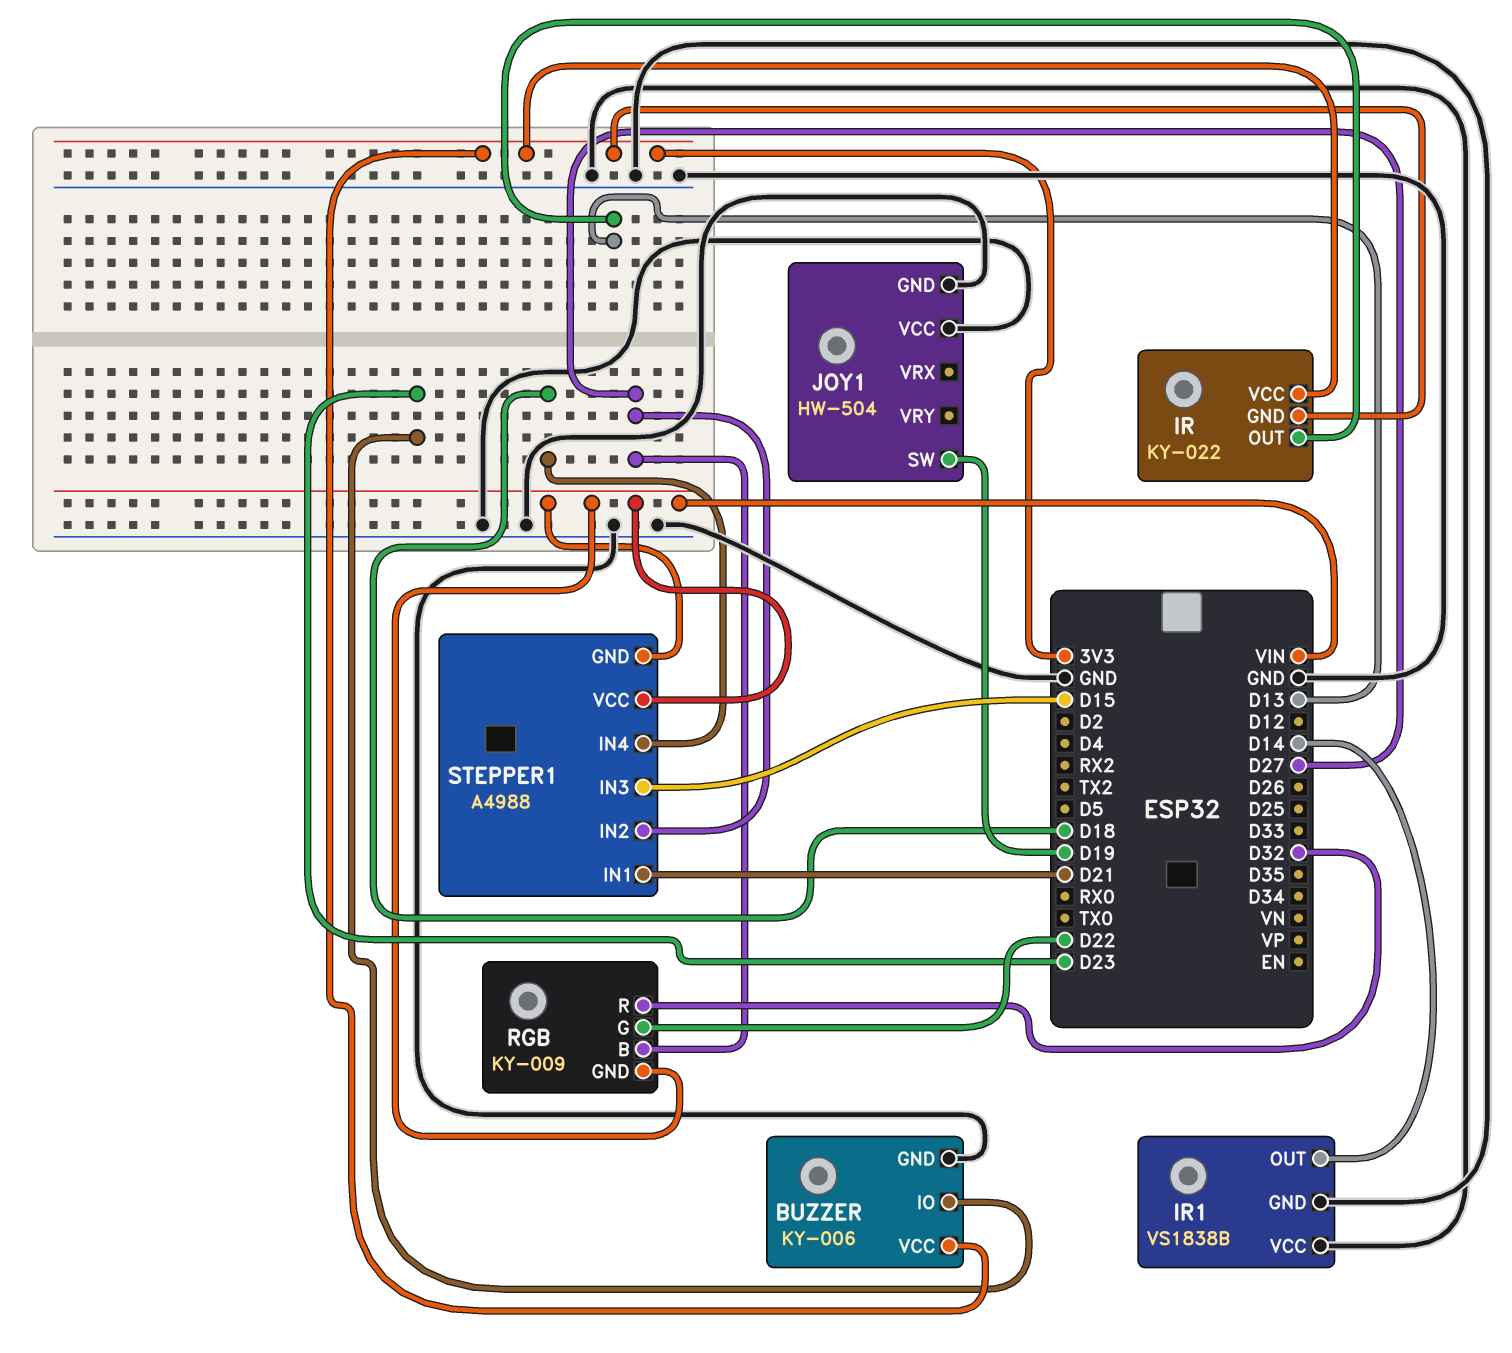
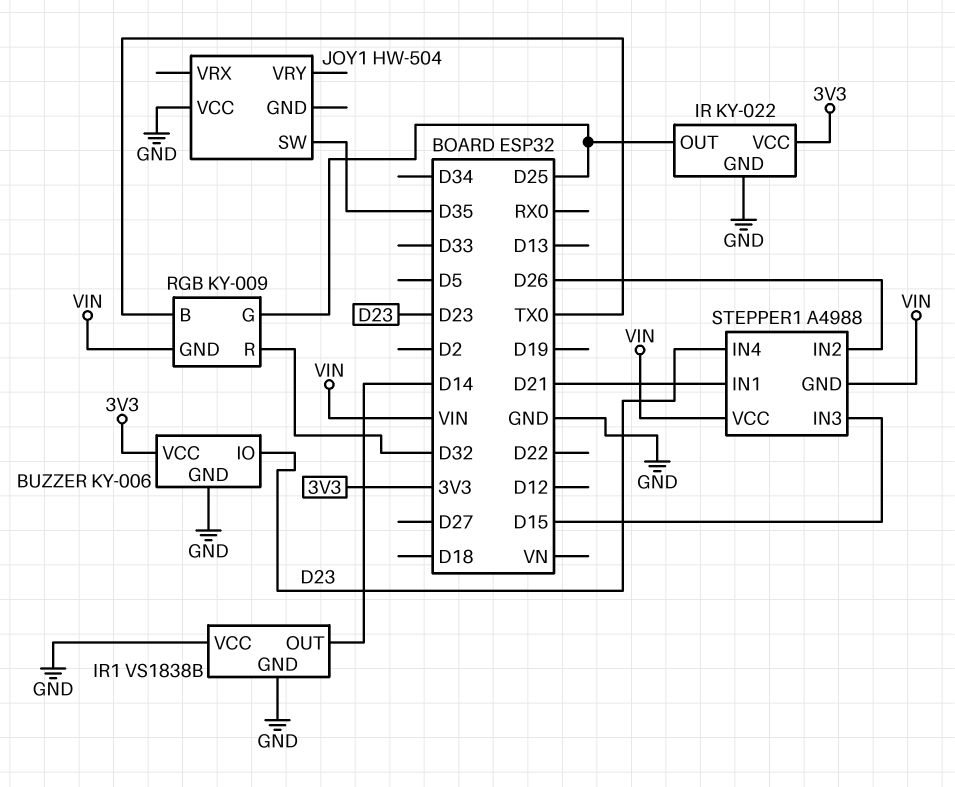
IR pin GND: 3V3 -> GND
IR pin OUT: D13 -> D25
JOY1 pin GND: GND -> none
JOY1 pin SW: D19 -> D35
RGB pin B: D27 -> TX0
RGB pin G: D22 -> D25
STEPPER1 pin IN2: D27 -> D26
STEPPER1 pin IN4: D18 -> D23

